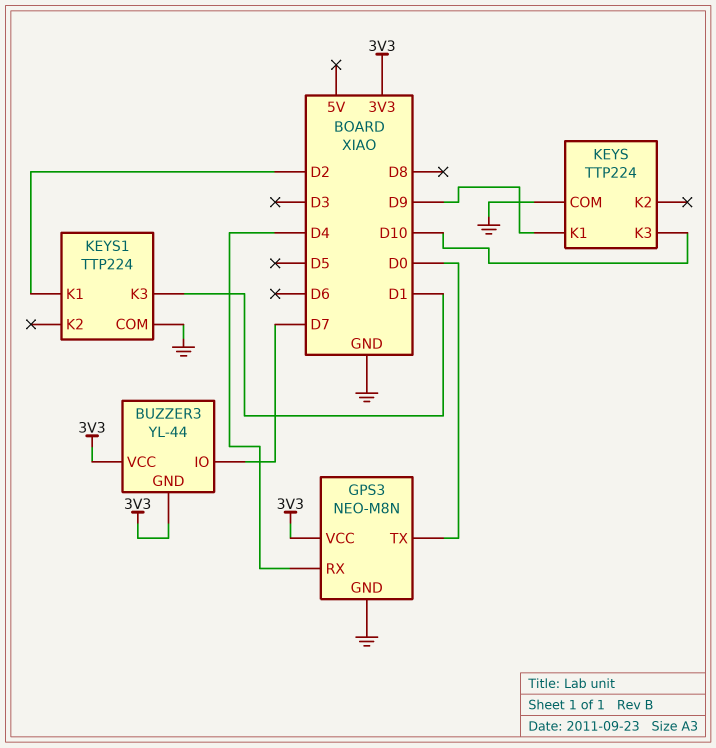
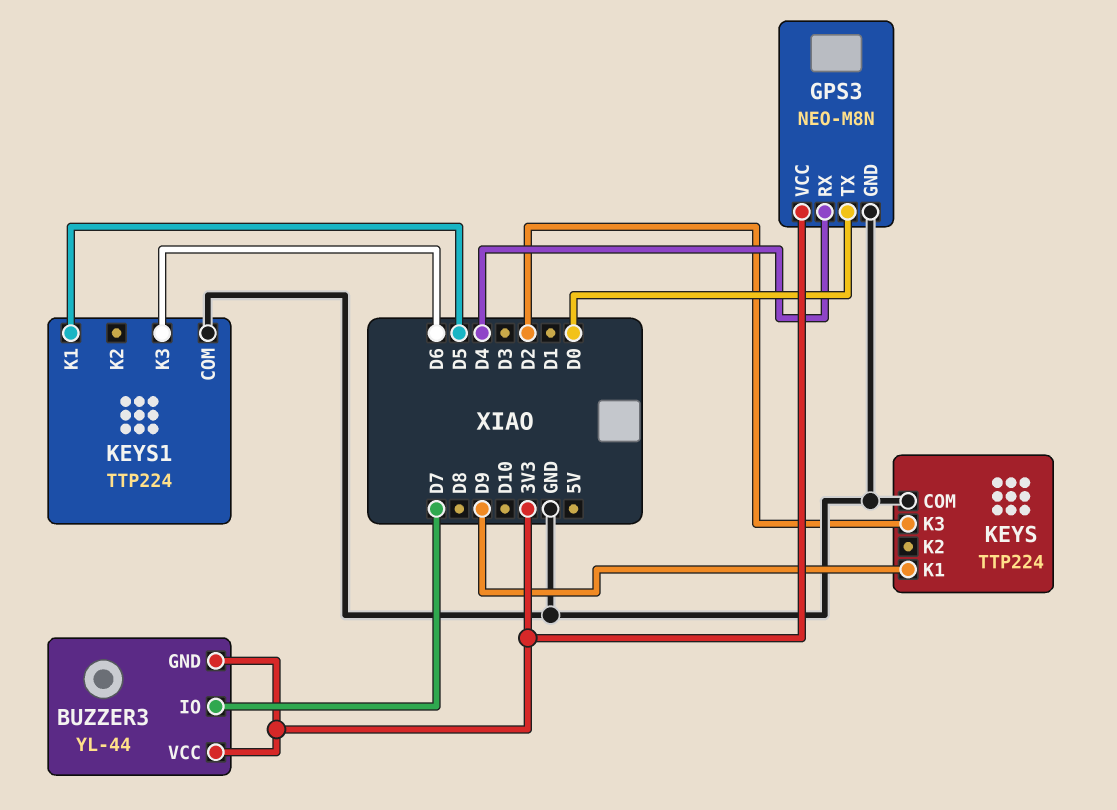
KEYS pin K3: D10 -> D2
KEYS1 pin K1: D2 -> D5
KEYS1 pin K3: D1 -> D6

